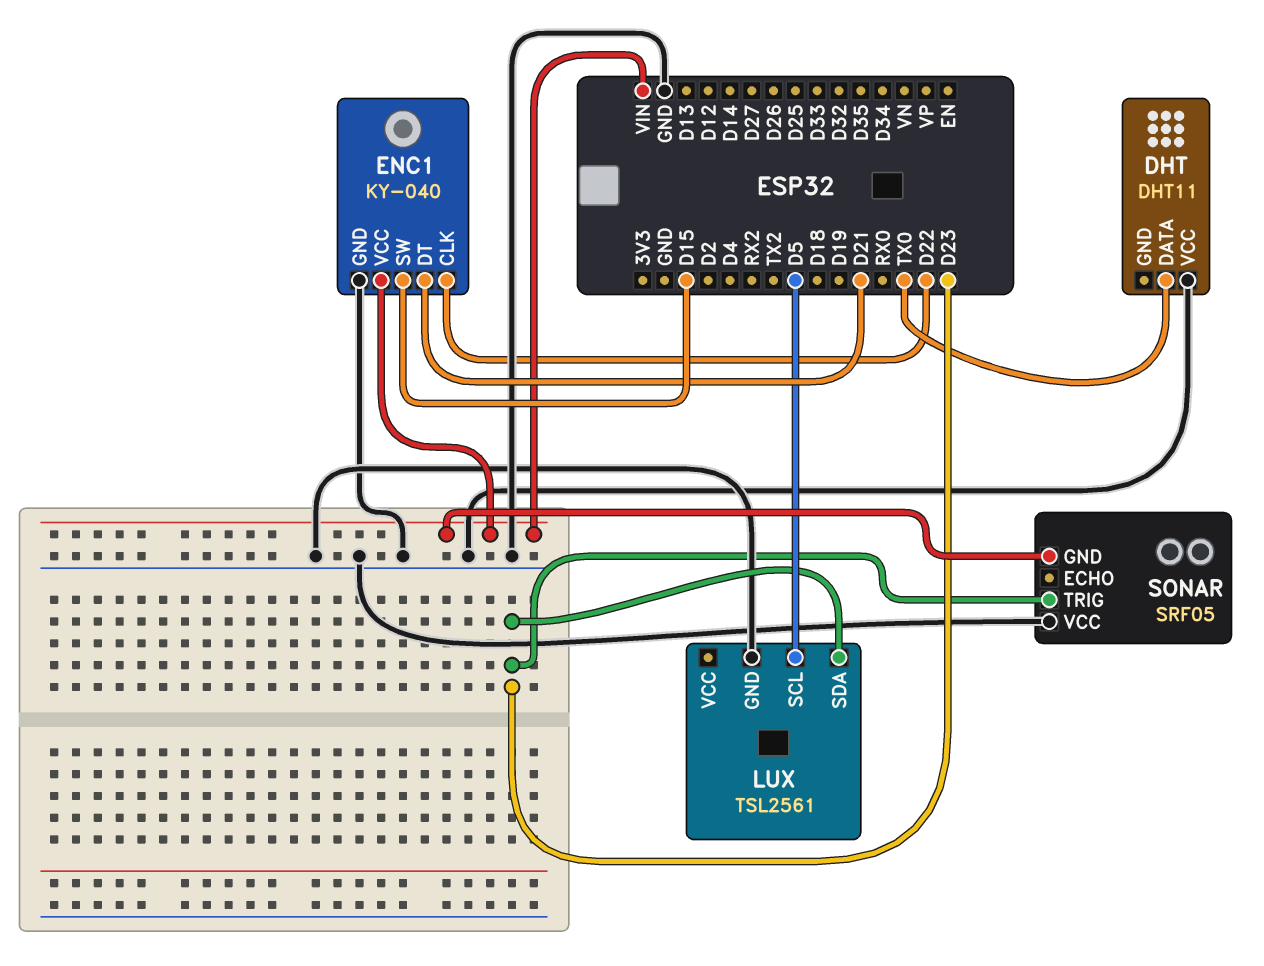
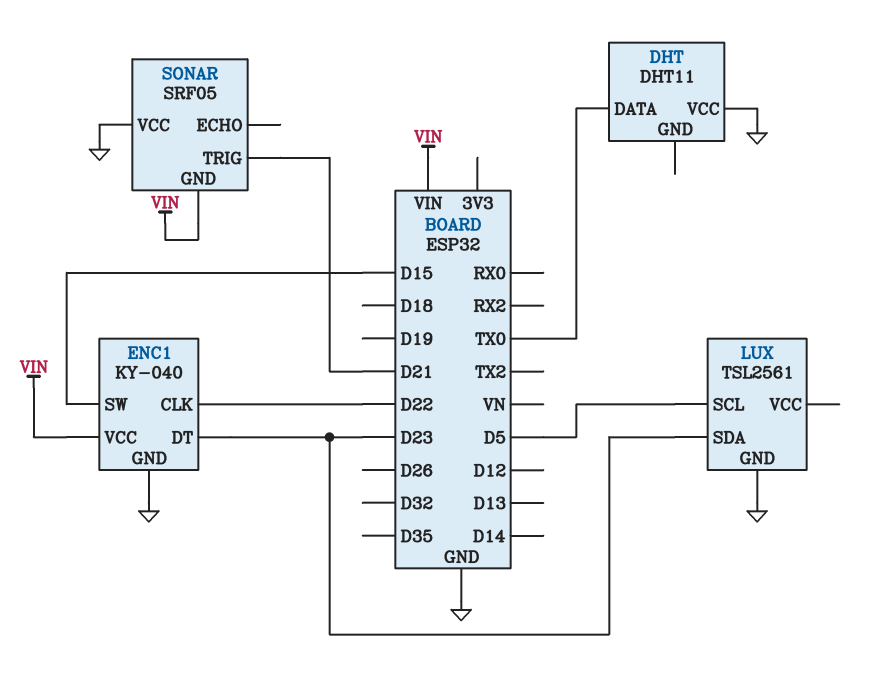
ENC1 pin DT: D21 -> D23
SONAR pin TRIG: D23 -> D21

